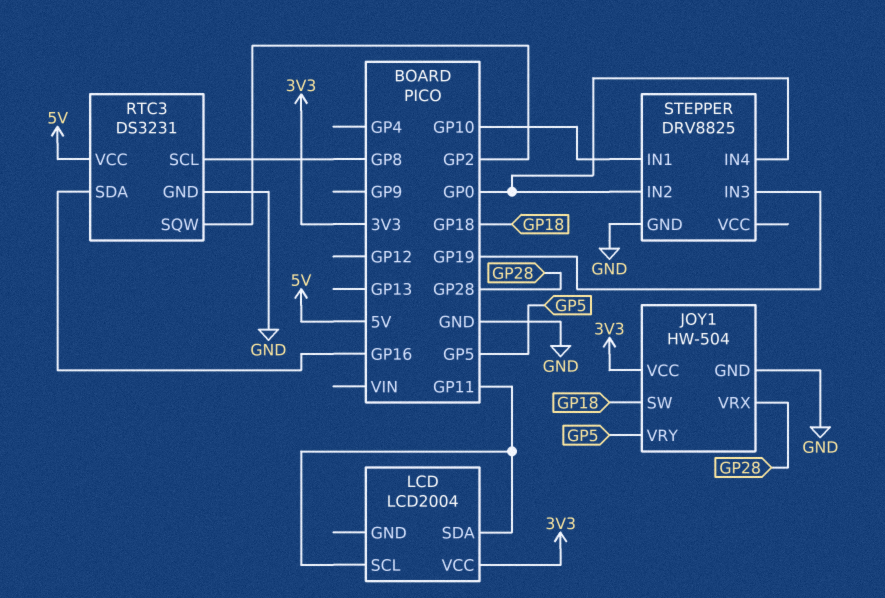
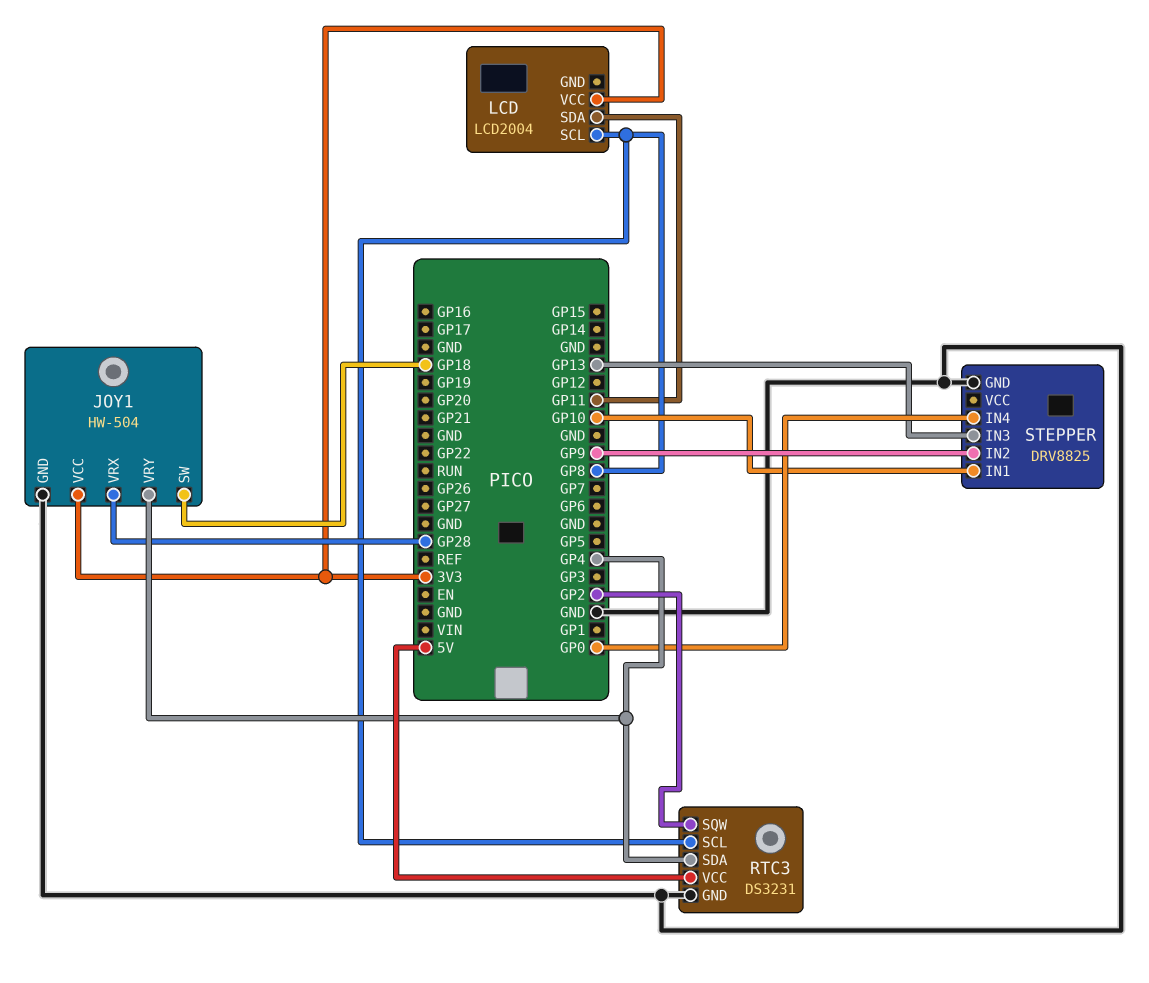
JOY1 pin VRY: GP5 -> GP4
LCD pin SCL: GP11 -> GP8
RTC3 pin SDA: GP16 -> GP4
STEPPER pin IN2: GP0 -> GP9
STEPPER pin IN3: GP19 -> GP13

